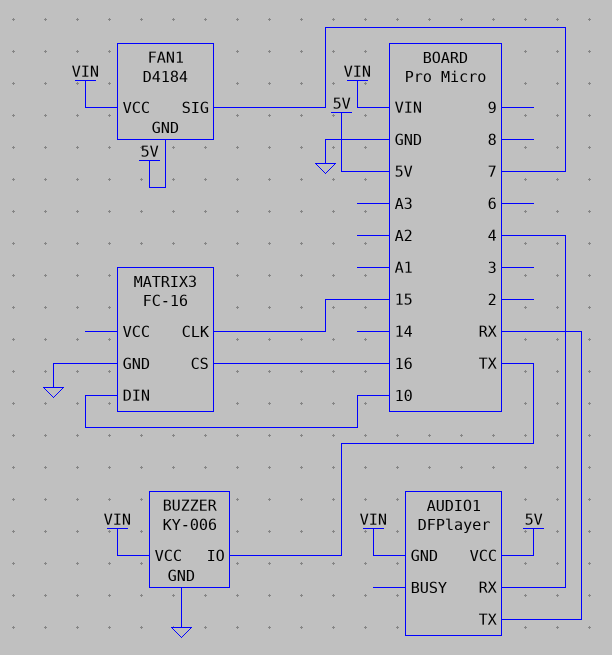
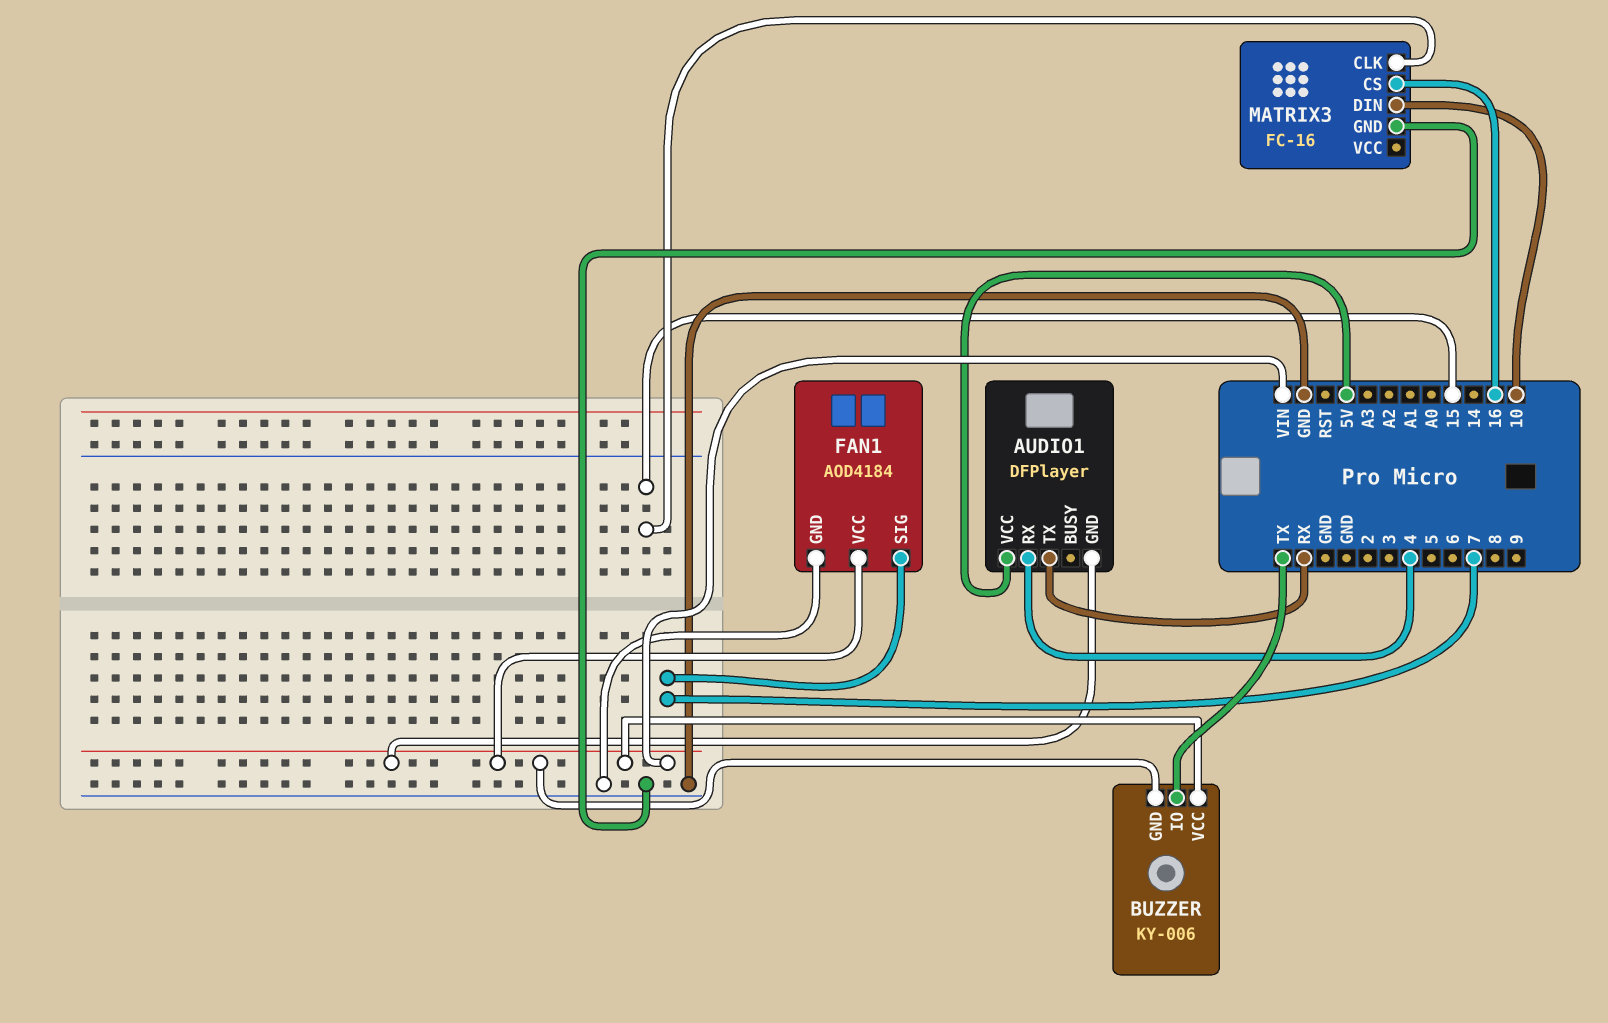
BUZZER pin GND: GND -> VIN
FAN1: D4184 -> AOD4184
FAN1 pin GND: 5V -> GND

